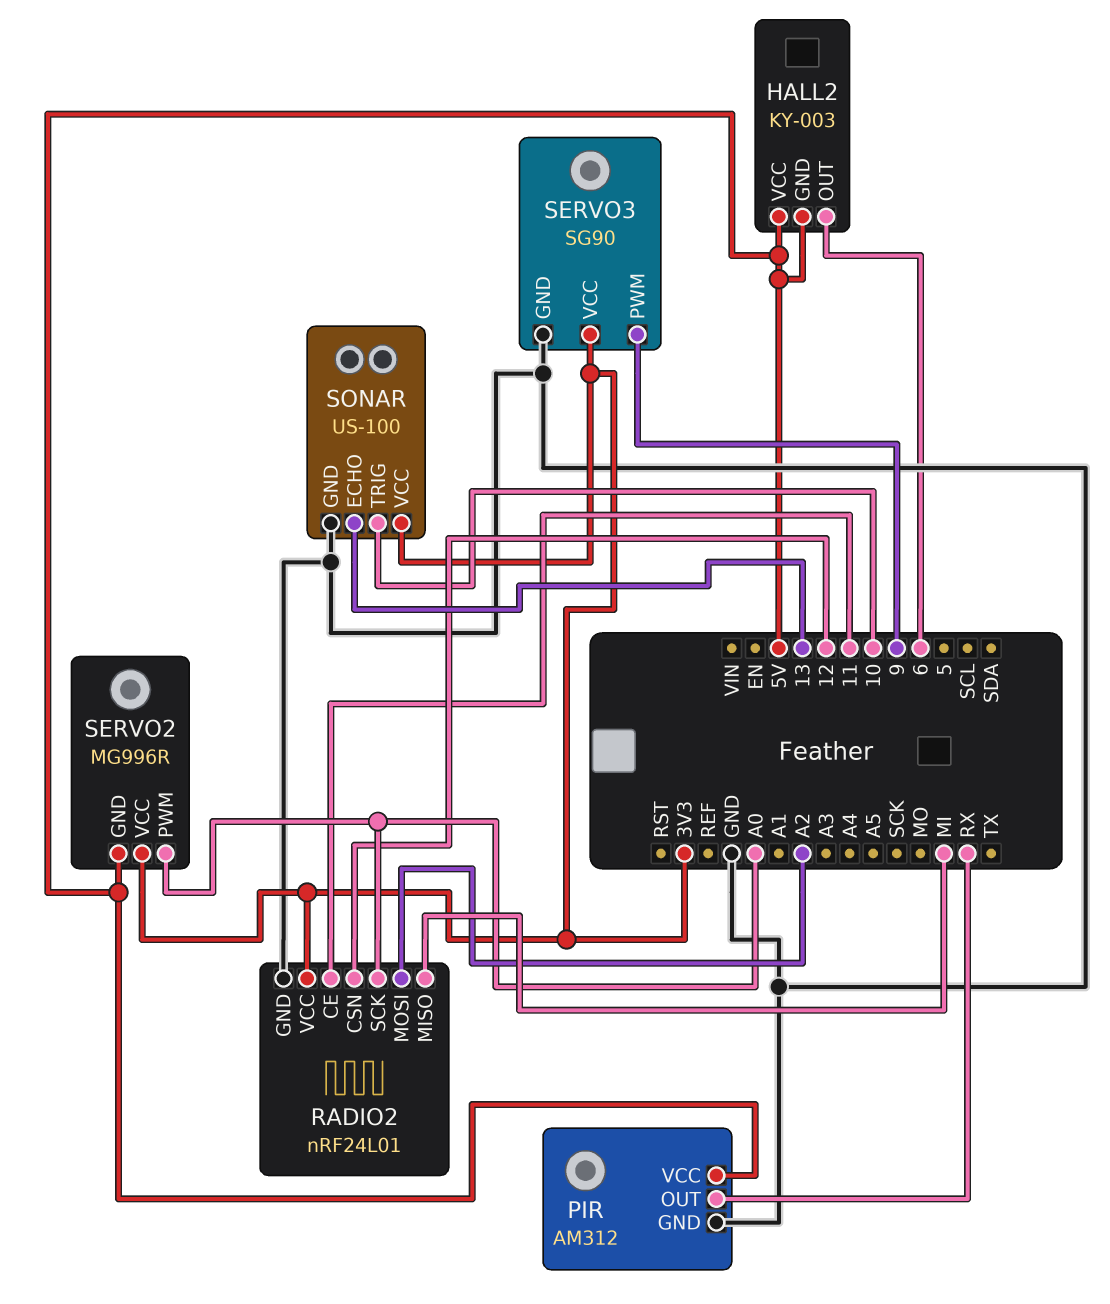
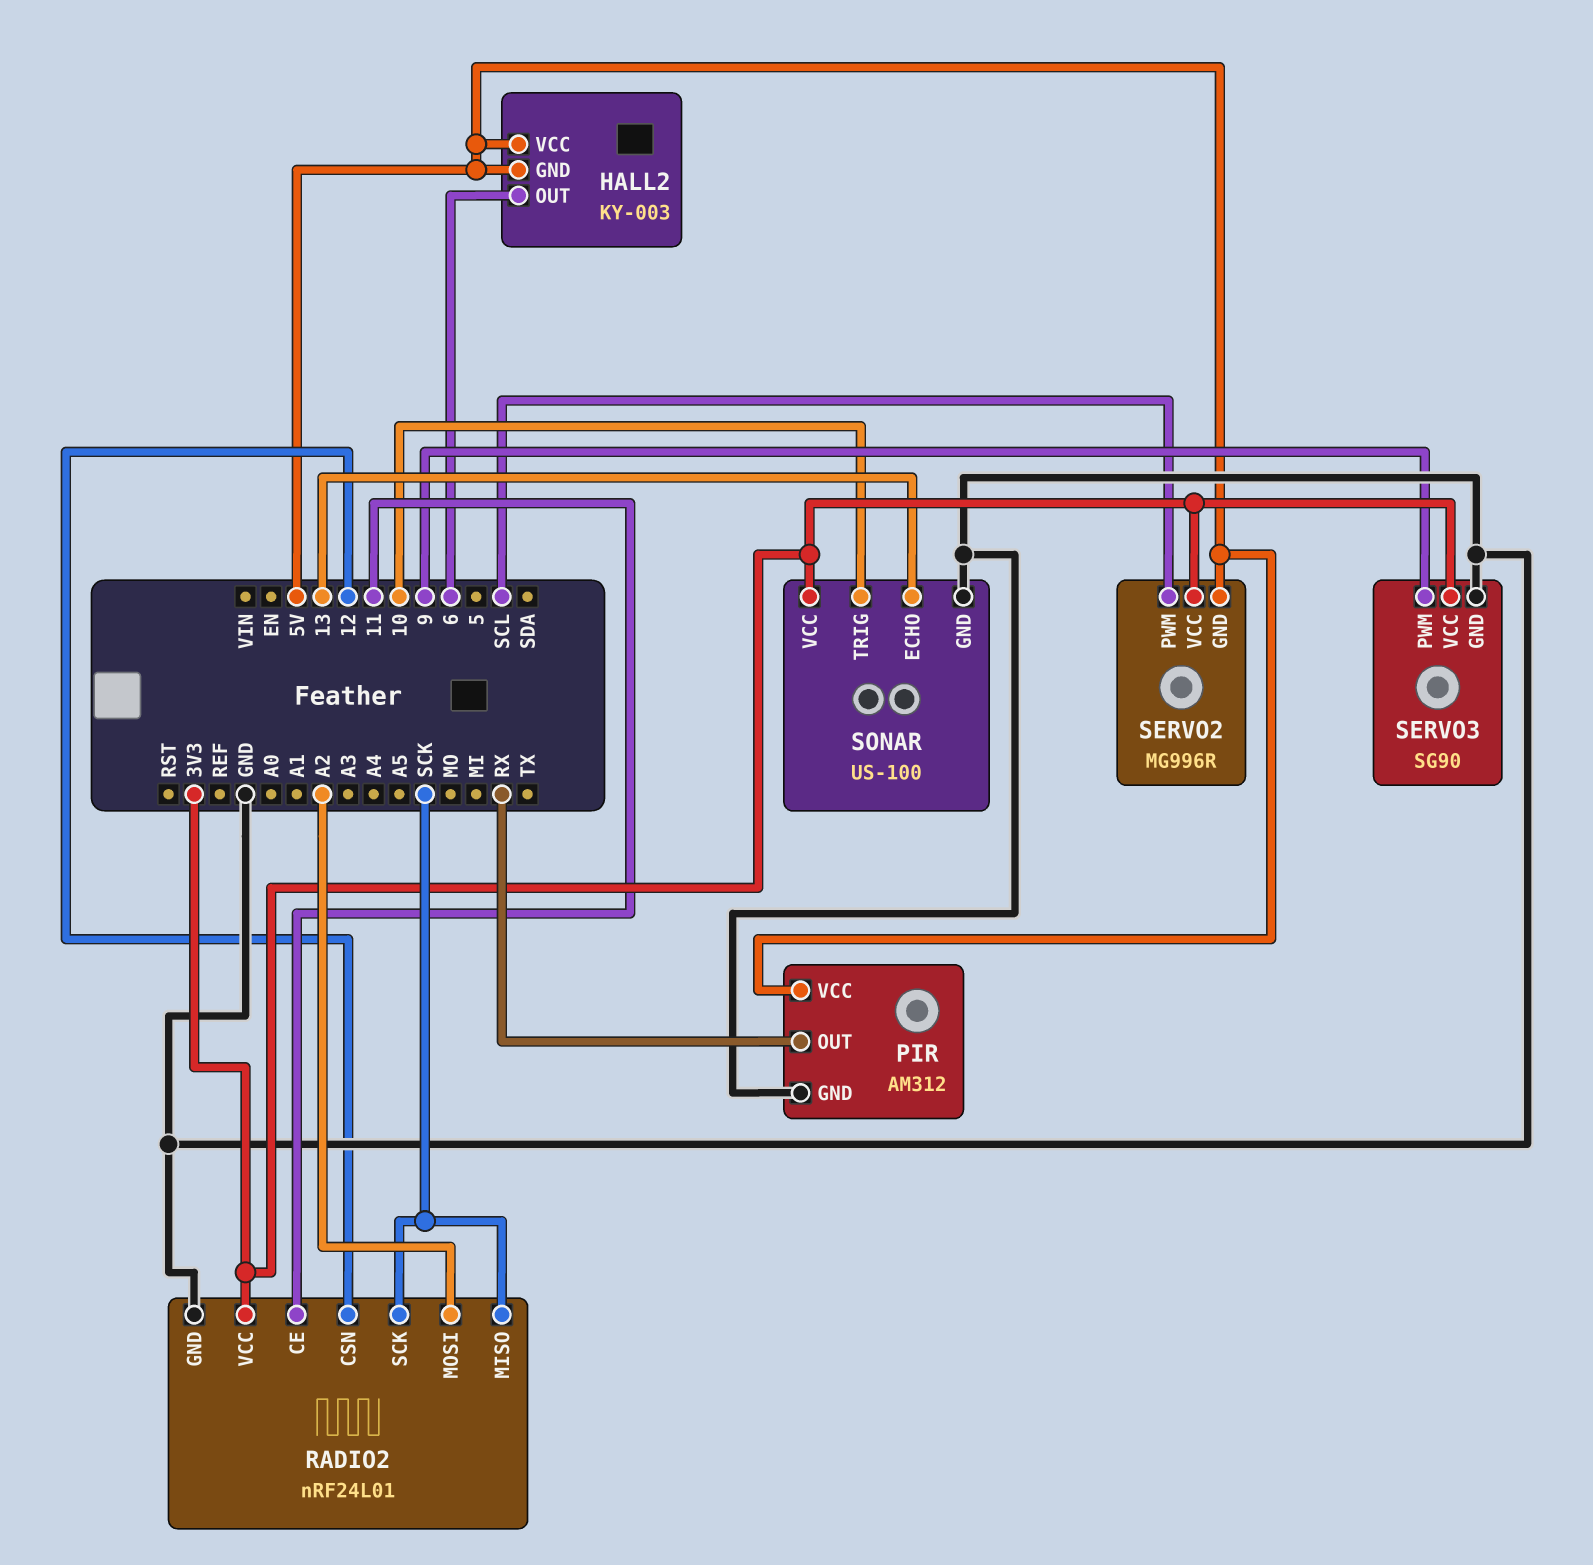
RADIO2 pin MISO: MI -> SCK
RADIO2 pin SCK: A0 -> SCK
SERVO2 pin PWM: A0 -> SCL

